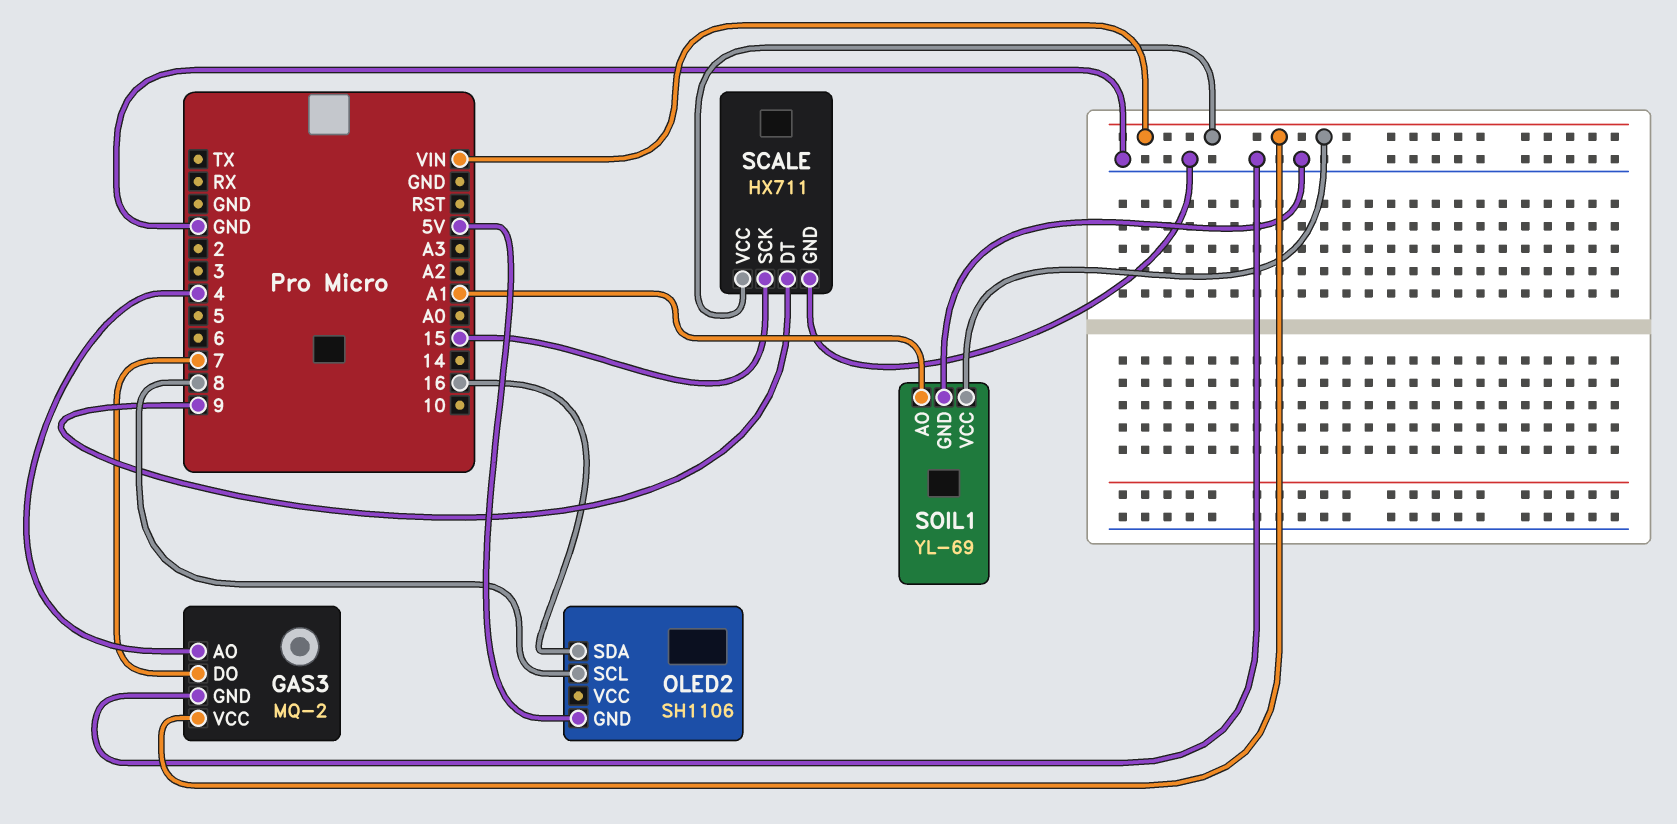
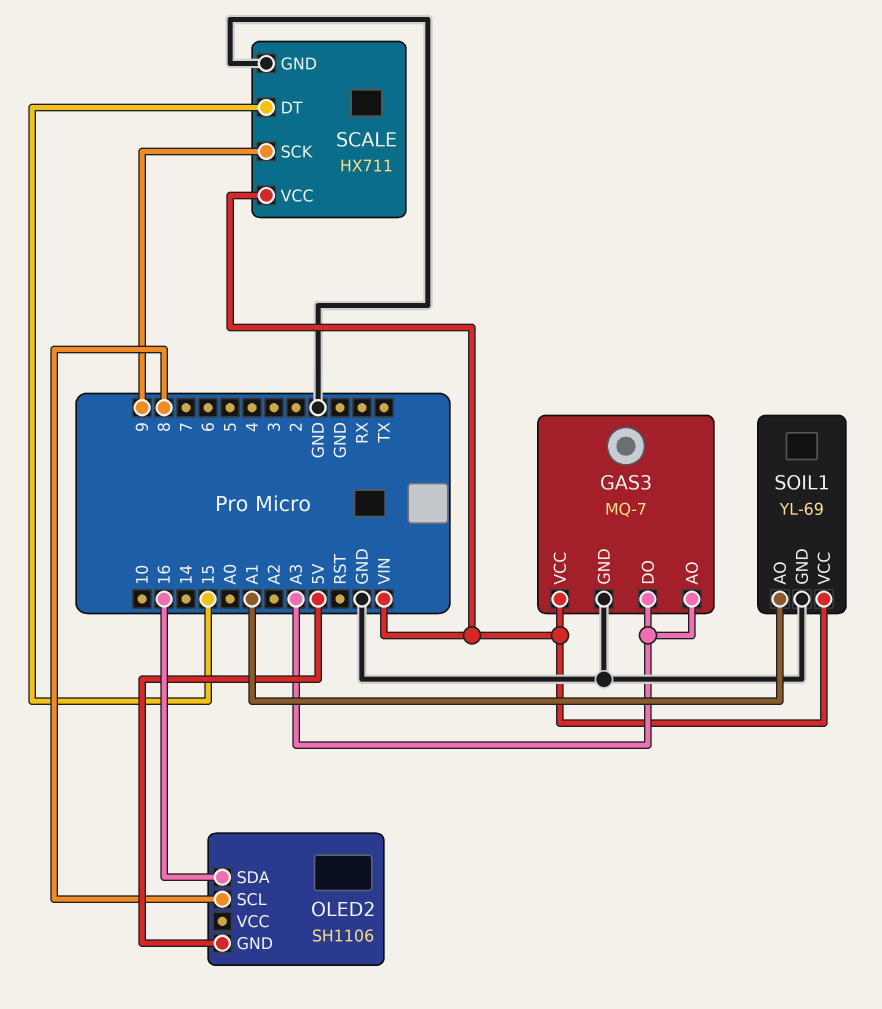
GAS3: MQ-2 -> MQ-7
GAS3 pin AO: 4 -> A3
GAS3 pin DO: 7 -> A3
SCALE pin DT: 9 -> 15
SCALE pin SCK: 15 -> 9

